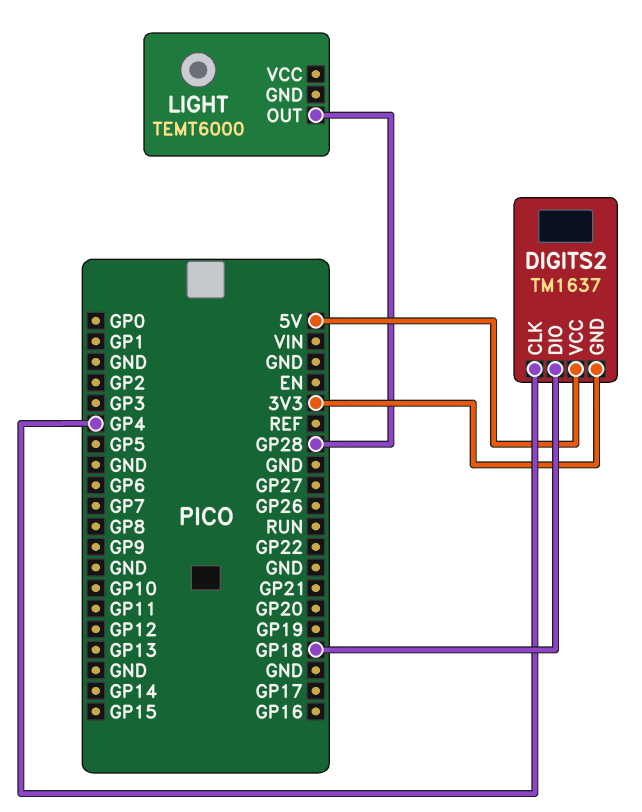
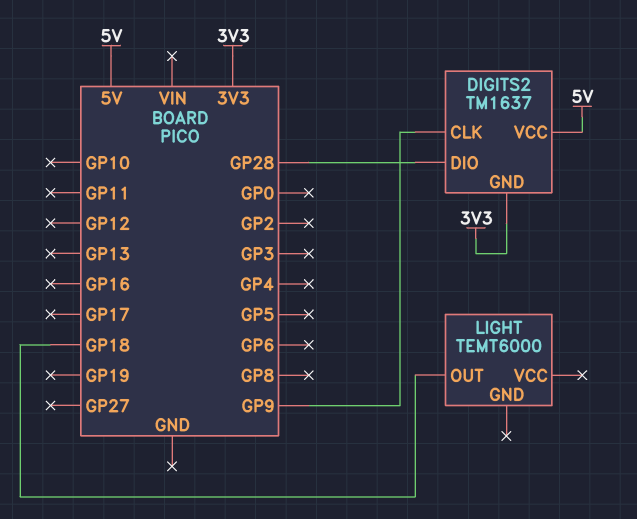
DIGITS2 pin CLK: GP4 -> GP9
DIGITS2 pin DIO: GP18 -> GP28
LIGHT pin OUT: GP28 -> GP18

